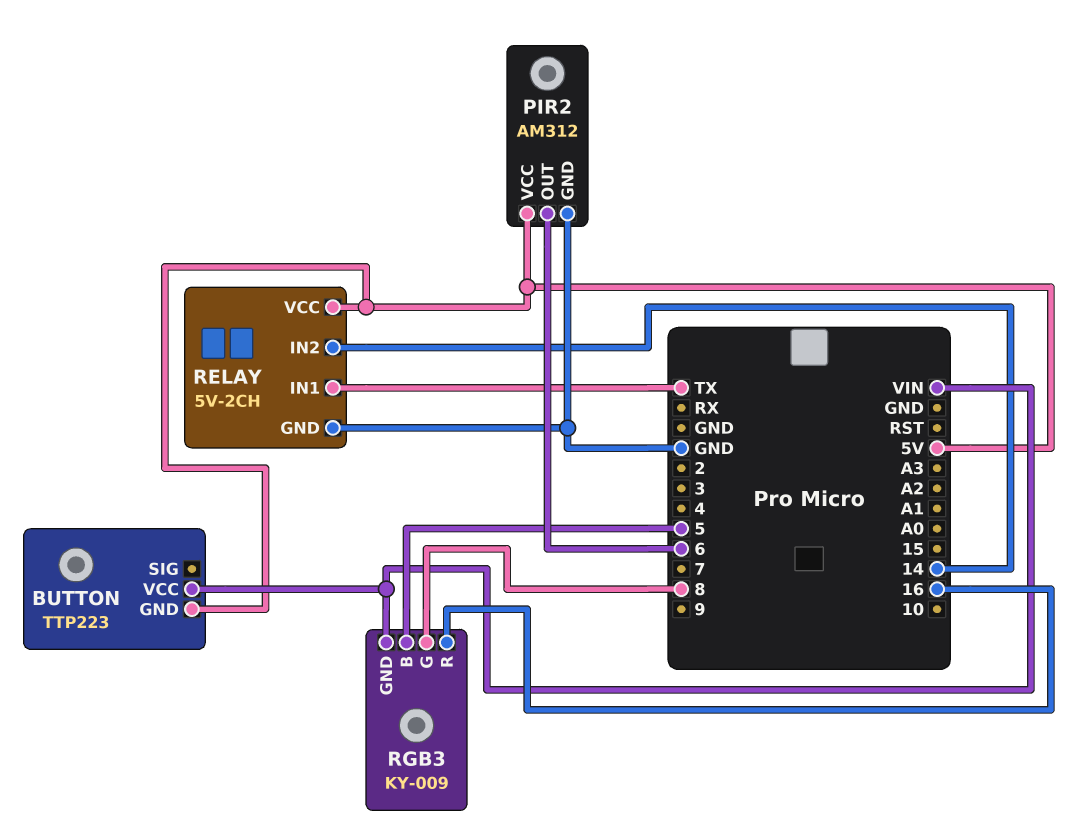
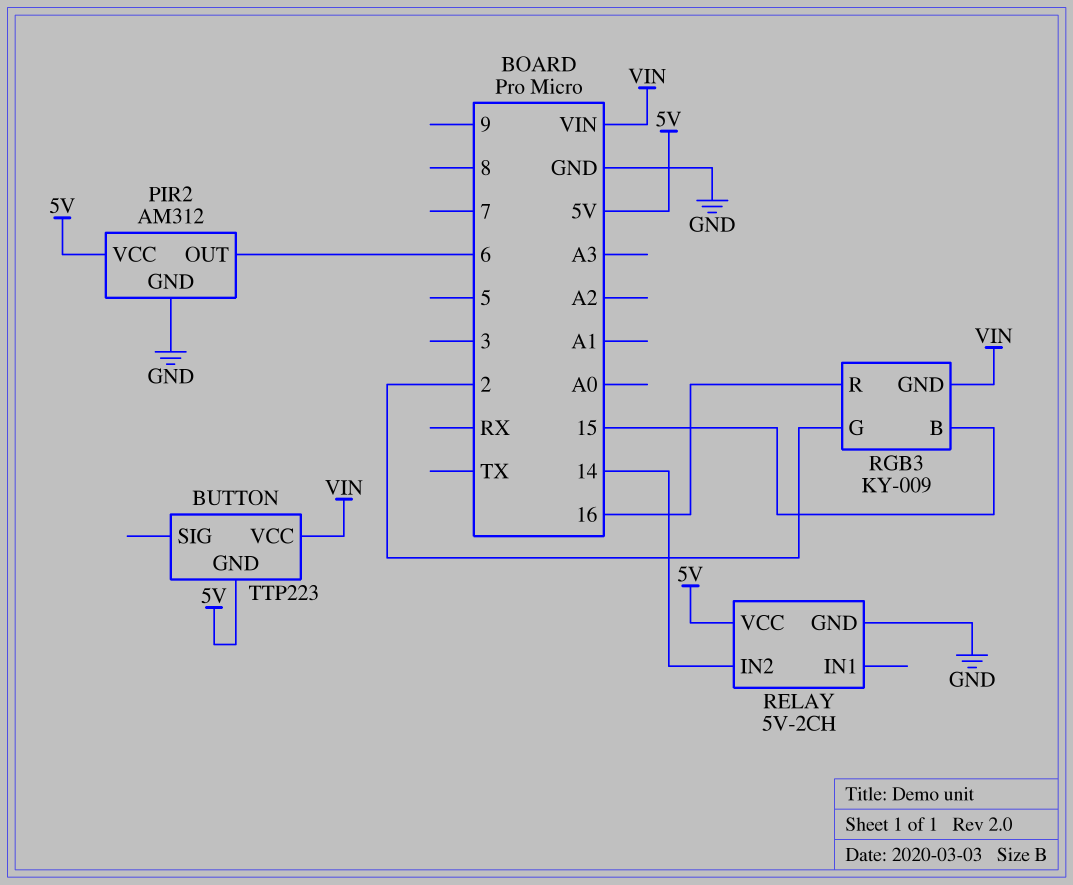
RELAY pin IN1: TX -> none
RGB3 pin B: 5 -> 15
RGB3 pin G: 8 -> 2

